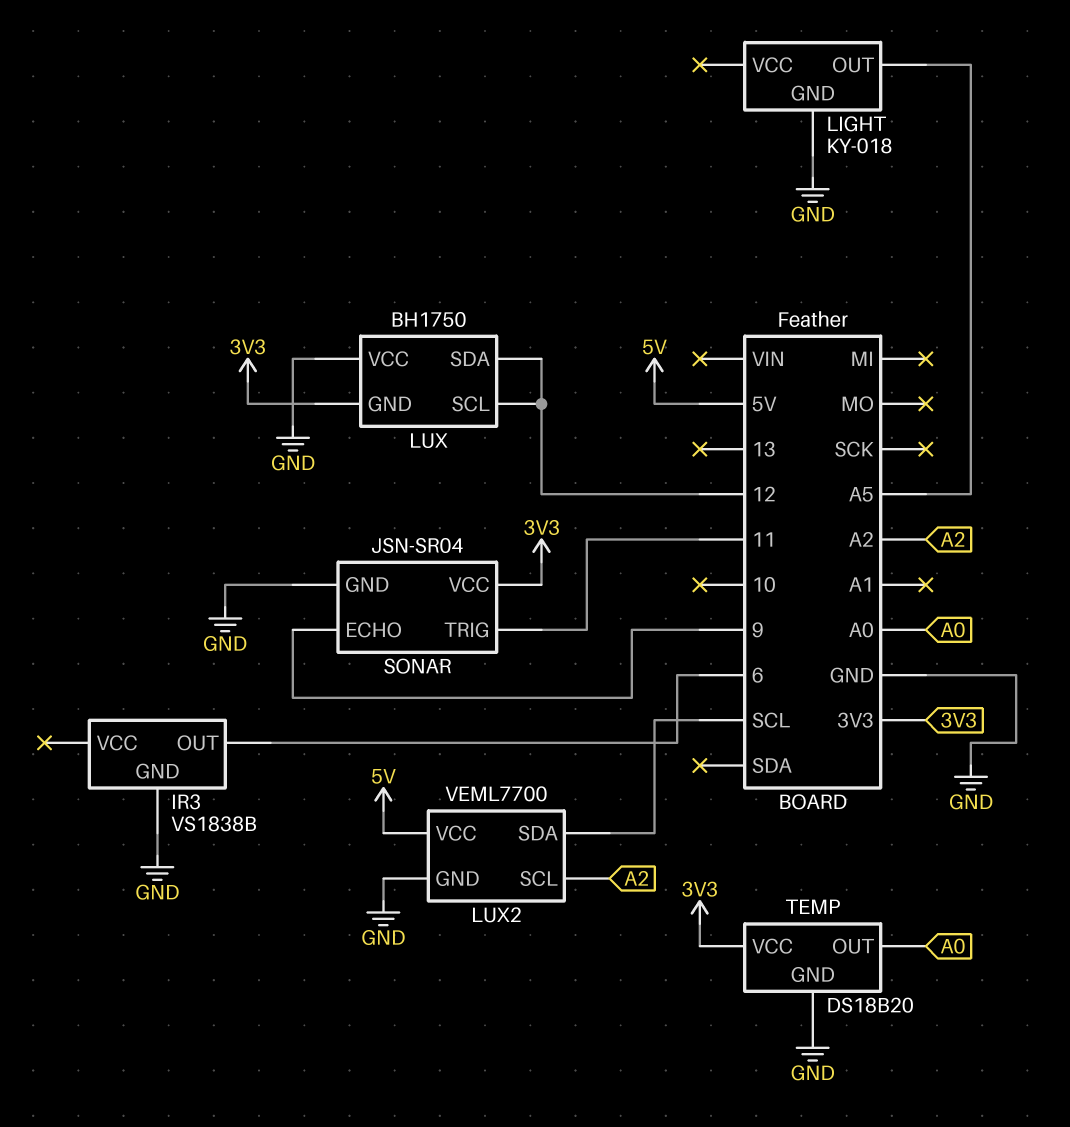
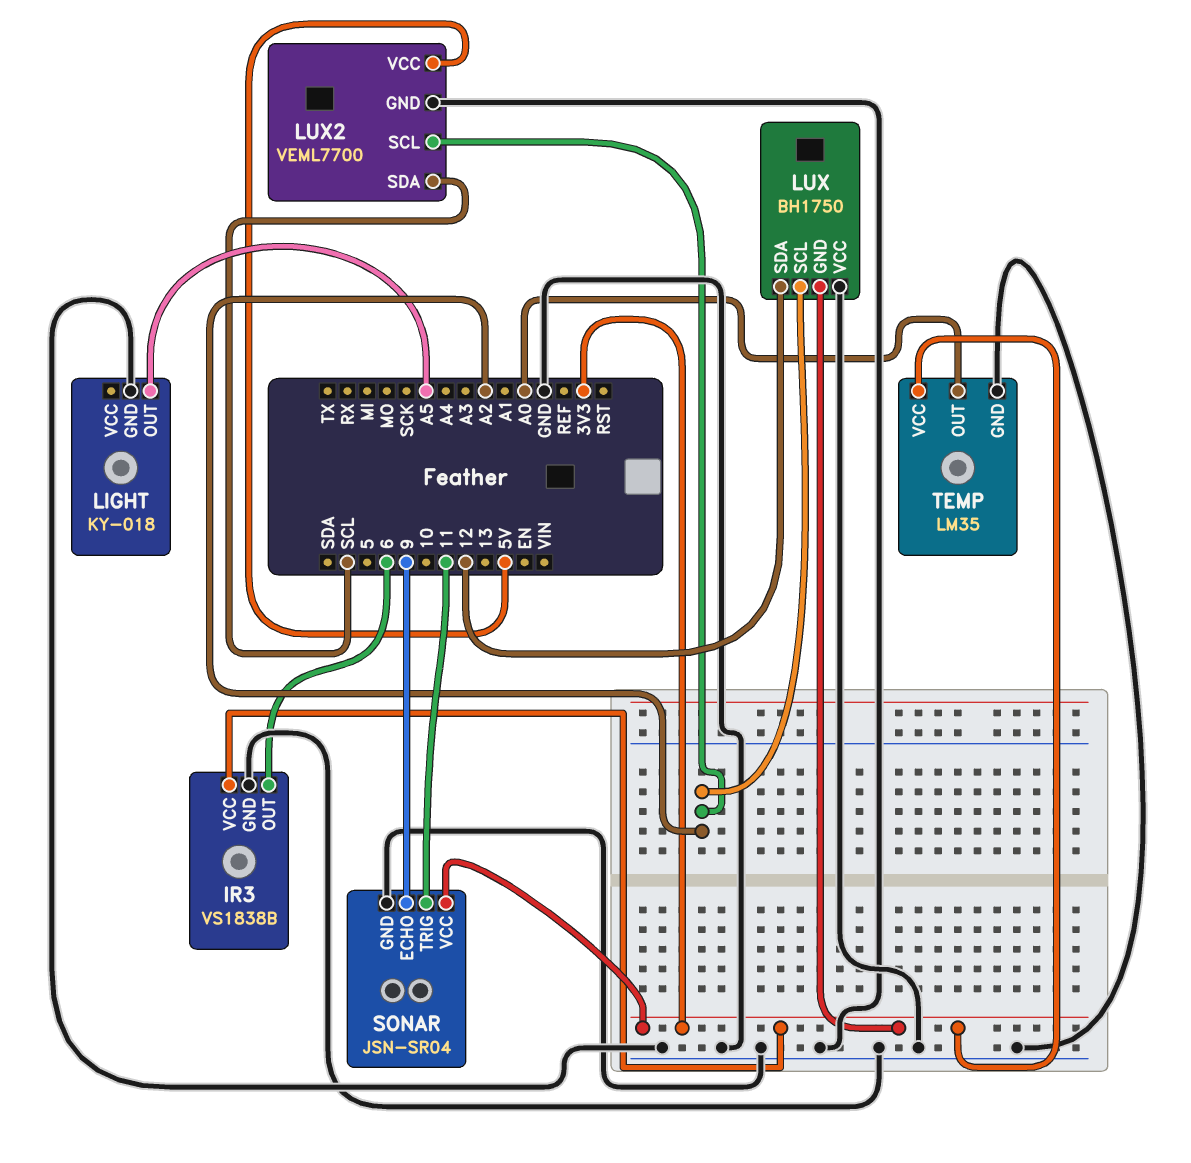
IR3 pin VCC: none -> 3V3
LUX pin SCL: 12 -> A2
TEMP: DS18B20 -> LM35

